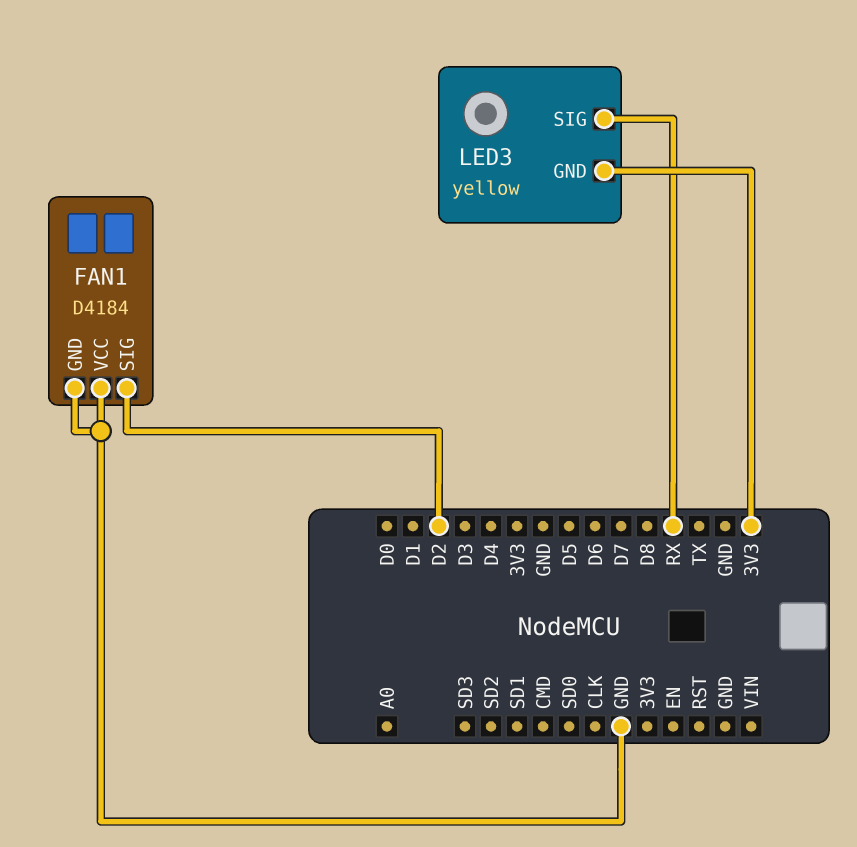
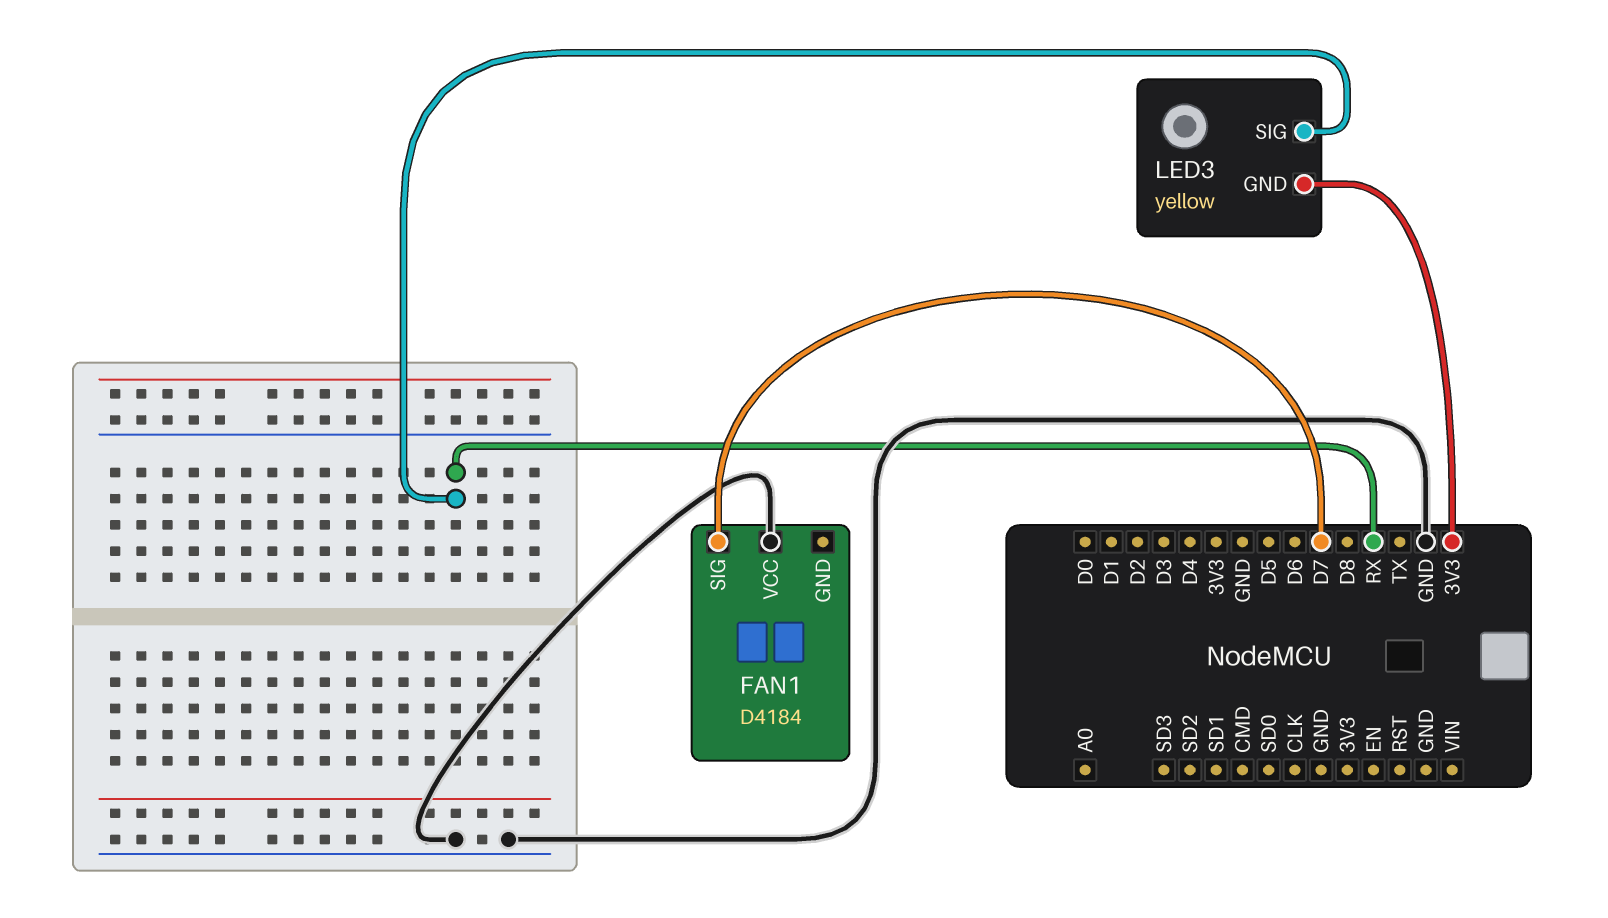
FAN1 pin GND: GND -> none
FAN1 pin SIG: D2 -> D7

